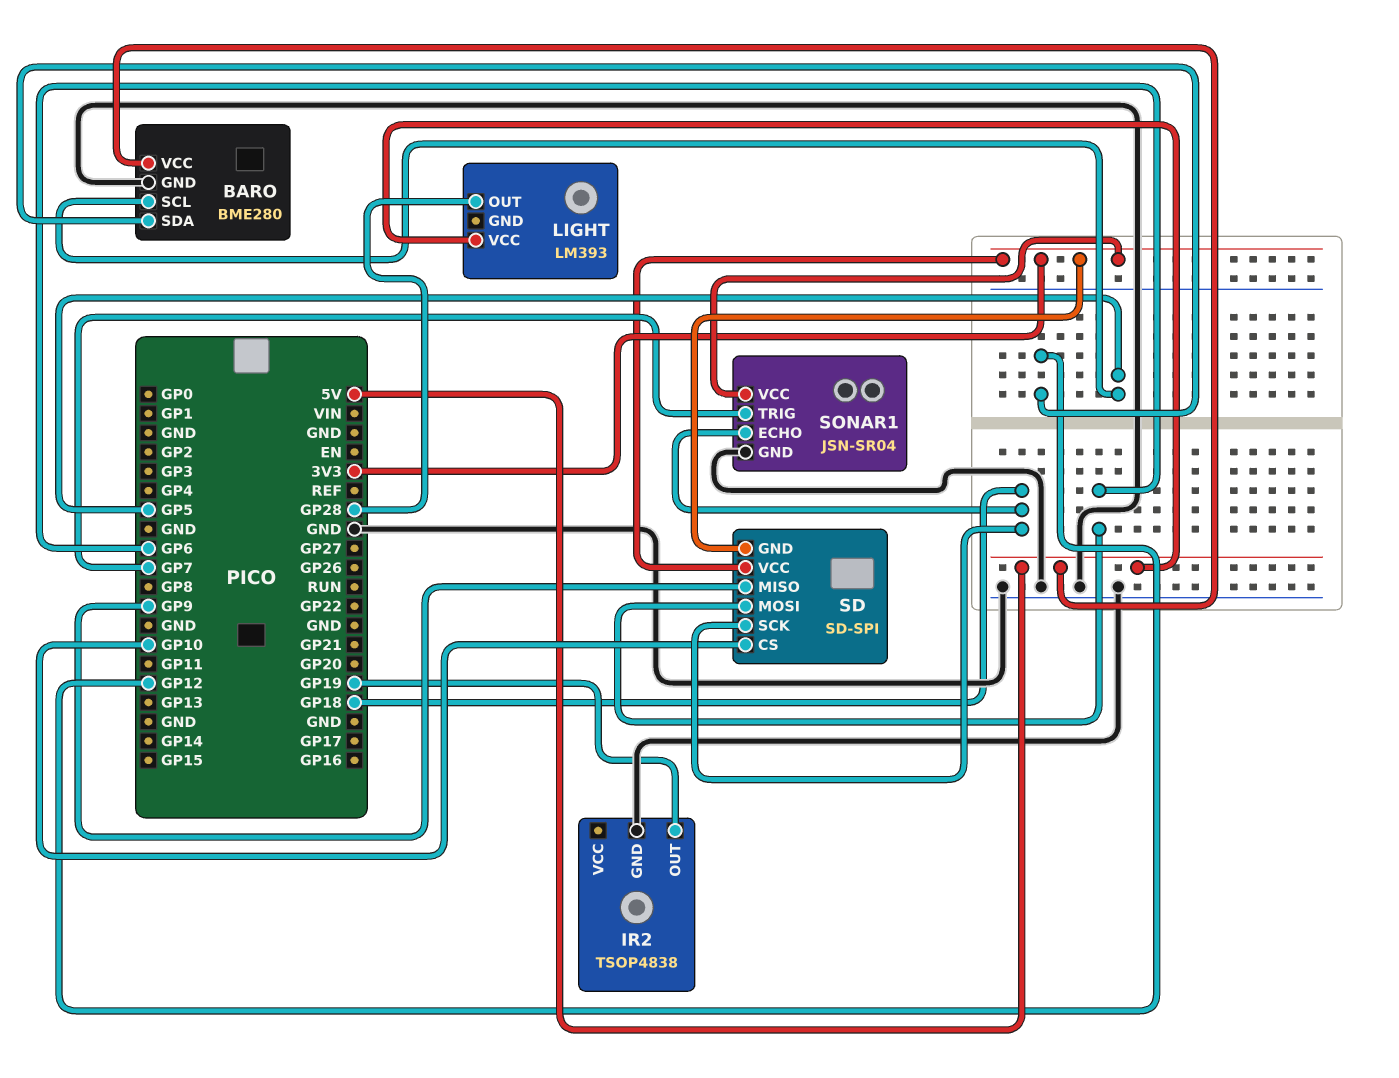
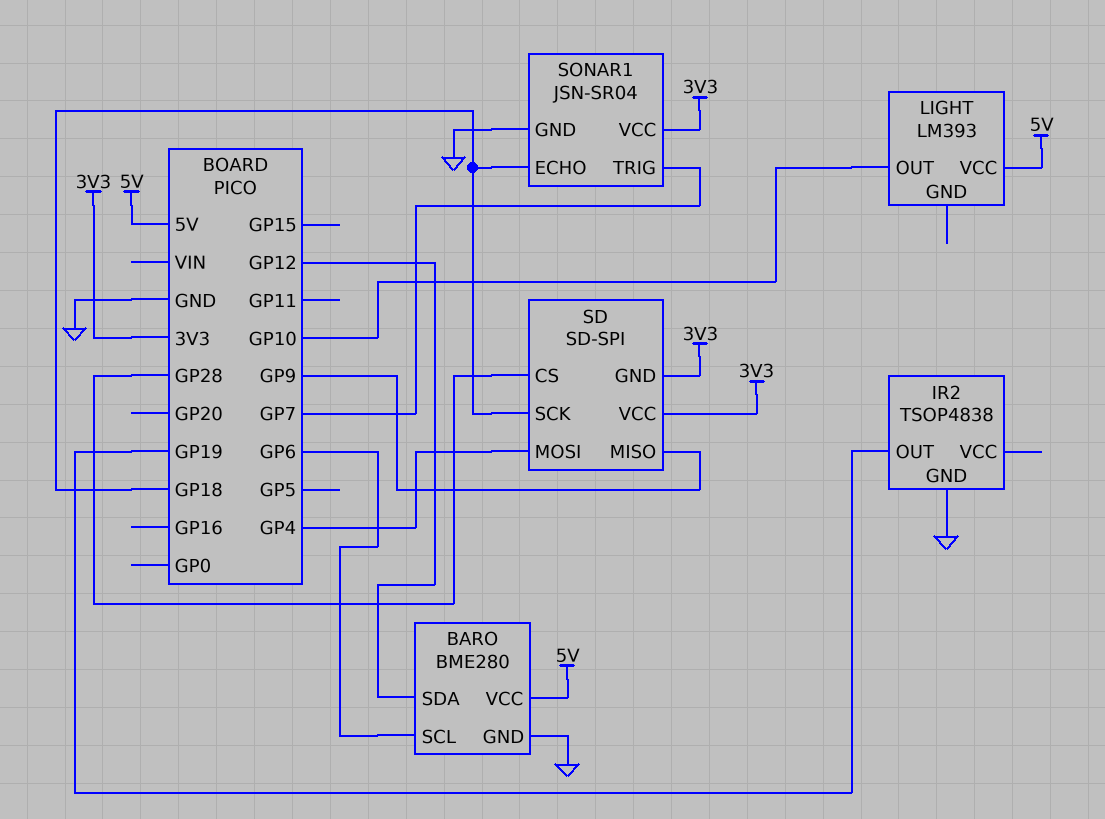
BARO pin SCL: GP5 -> GP6
LIGHT pin OUT: GP28 -> GP10
SD pin CS: GP10 -> GP28
SD pin MOSI: GP6 -> GP4

